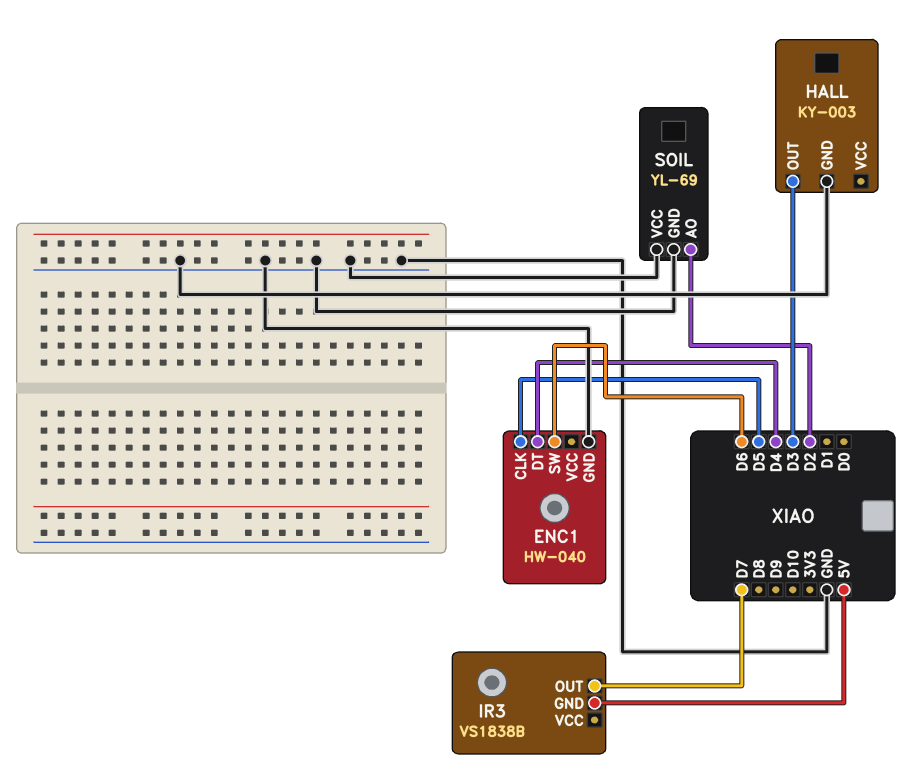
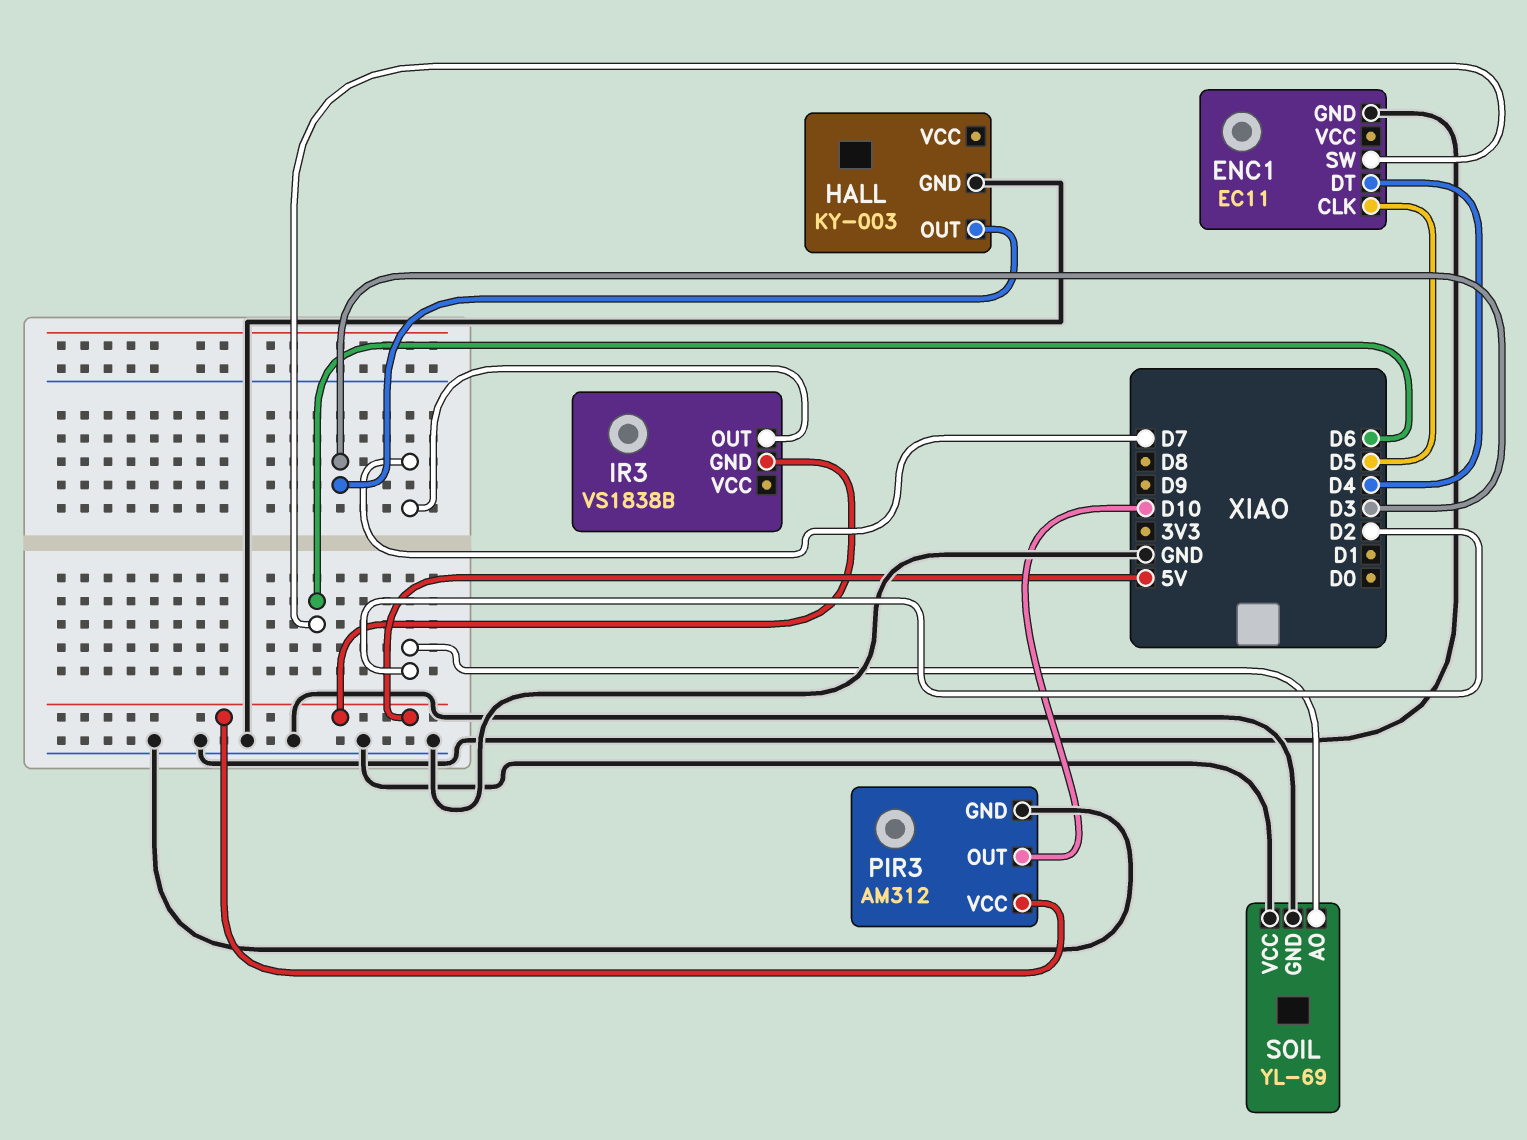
ENC1: HW-040 -> EC11
PIR3: none -> AM312
PIR3 pin GND: none -> GND
PIR3 pin OUT: none -> D10
PIR3 pin VCC: none -> 5V

